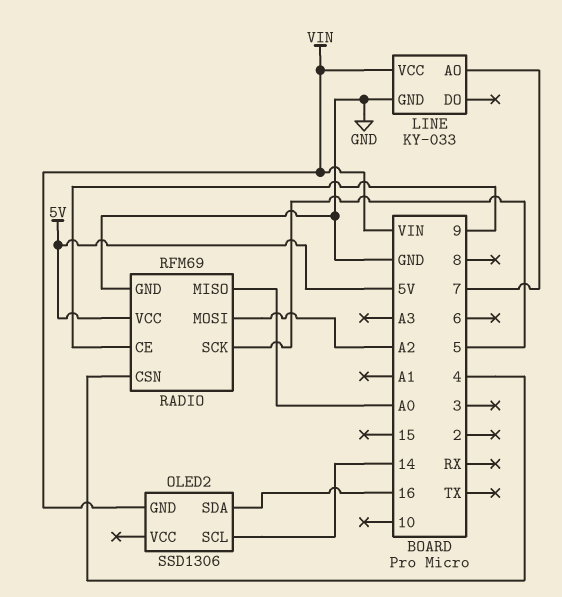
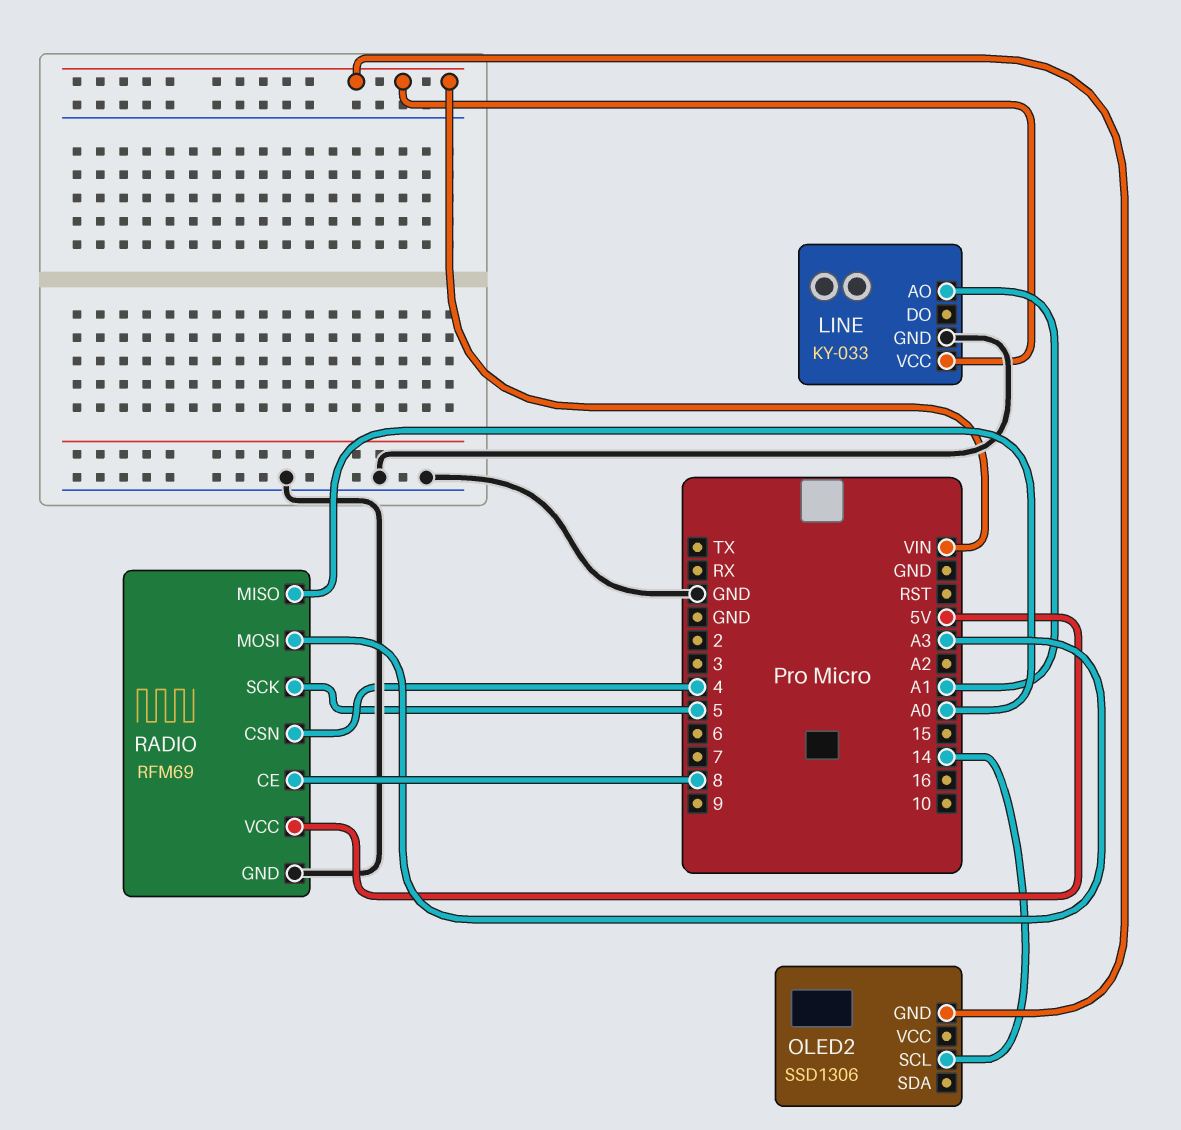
LINE pin AO: 7 -> A1
OLED2 pin SDA: 16 -> none
RADIO pin CE: 9 -> 8
RADIO pin MOSI: A2 -> A3

